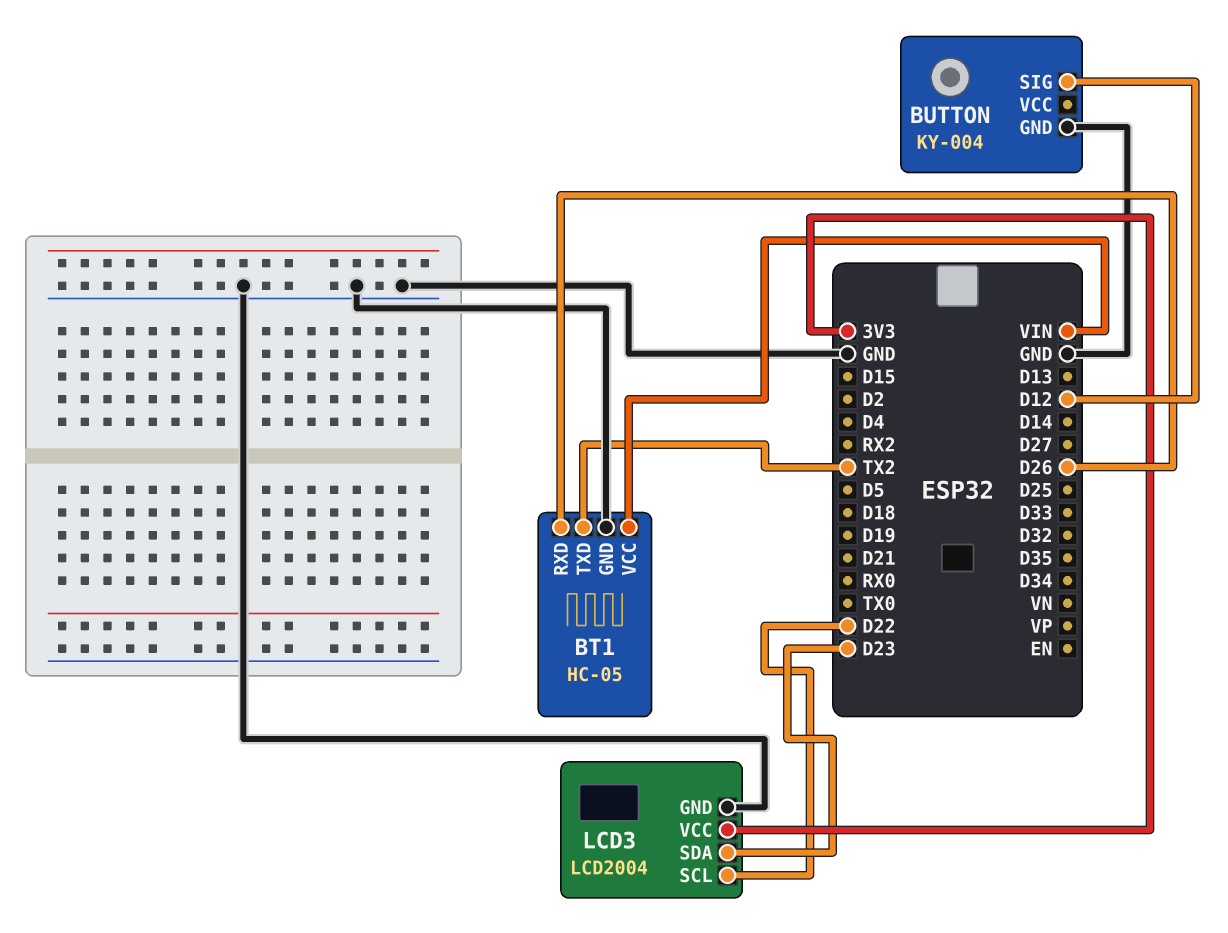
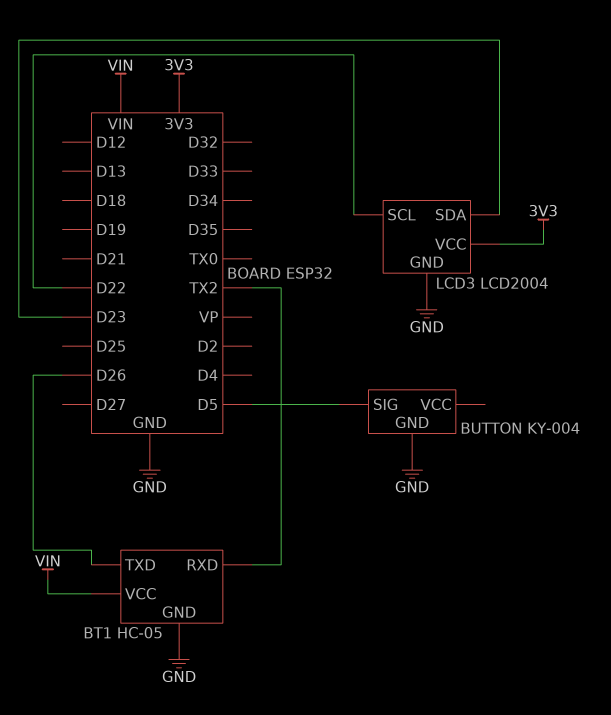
BT1 pin RXD: D26 -> TX2
BT1 pin TXD: TX2 -> D26
BUTTON pin SIG: D12 -> D5

